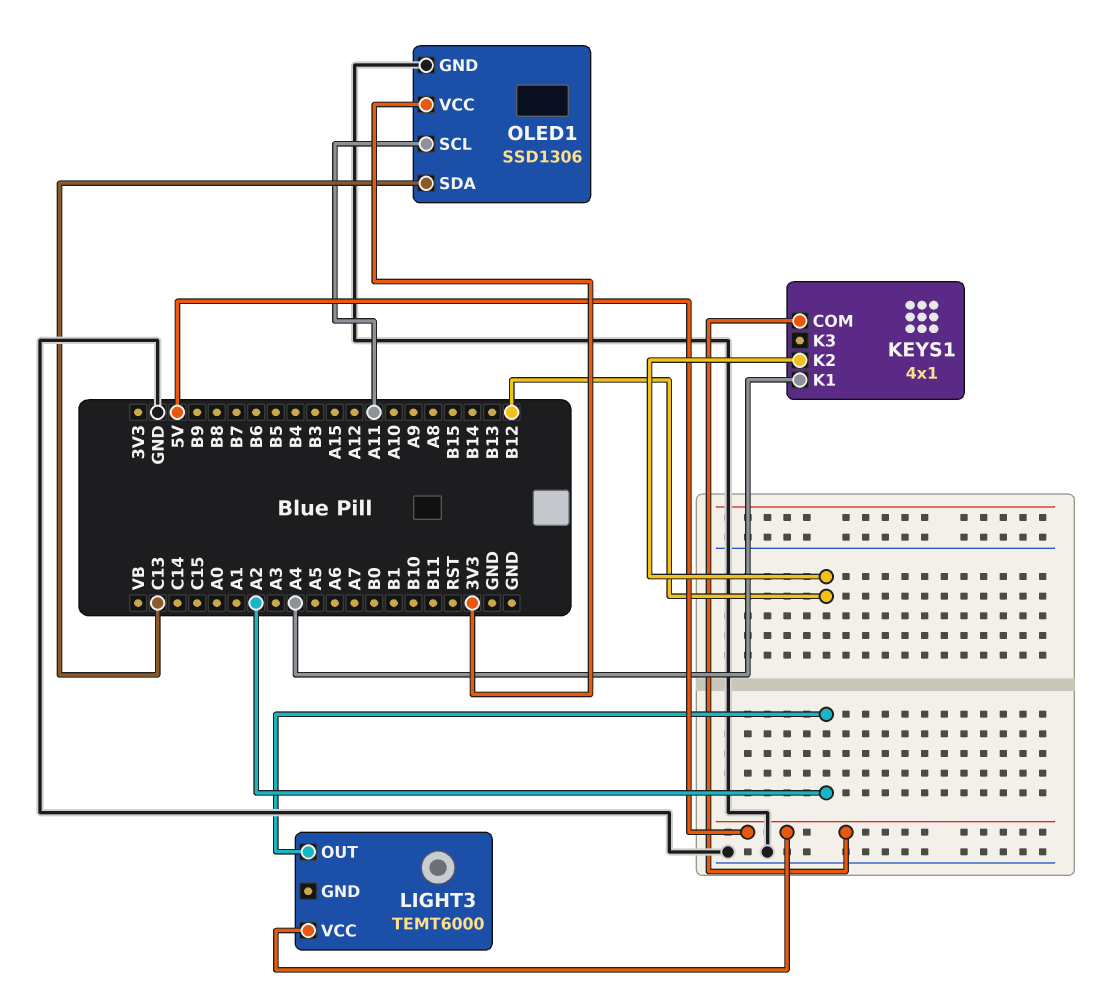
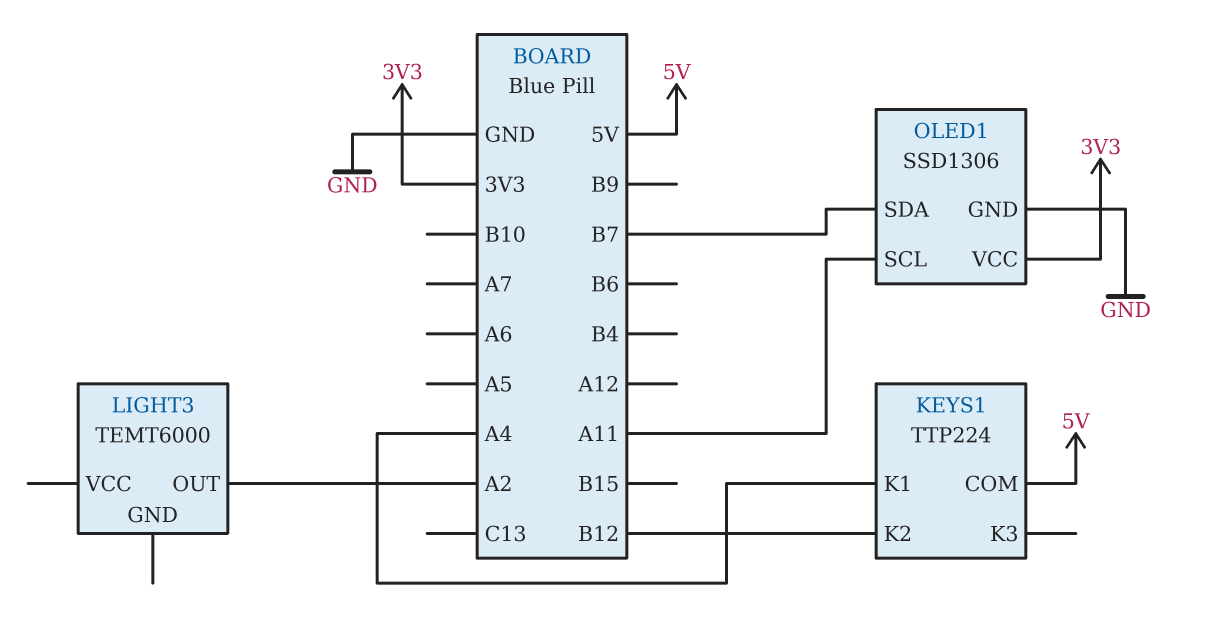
KEYS1: 4x1 -> TTP224
LIGHT3 pin VCC: 5V -> none
OLED1 pin SDA: C13 -> B7

